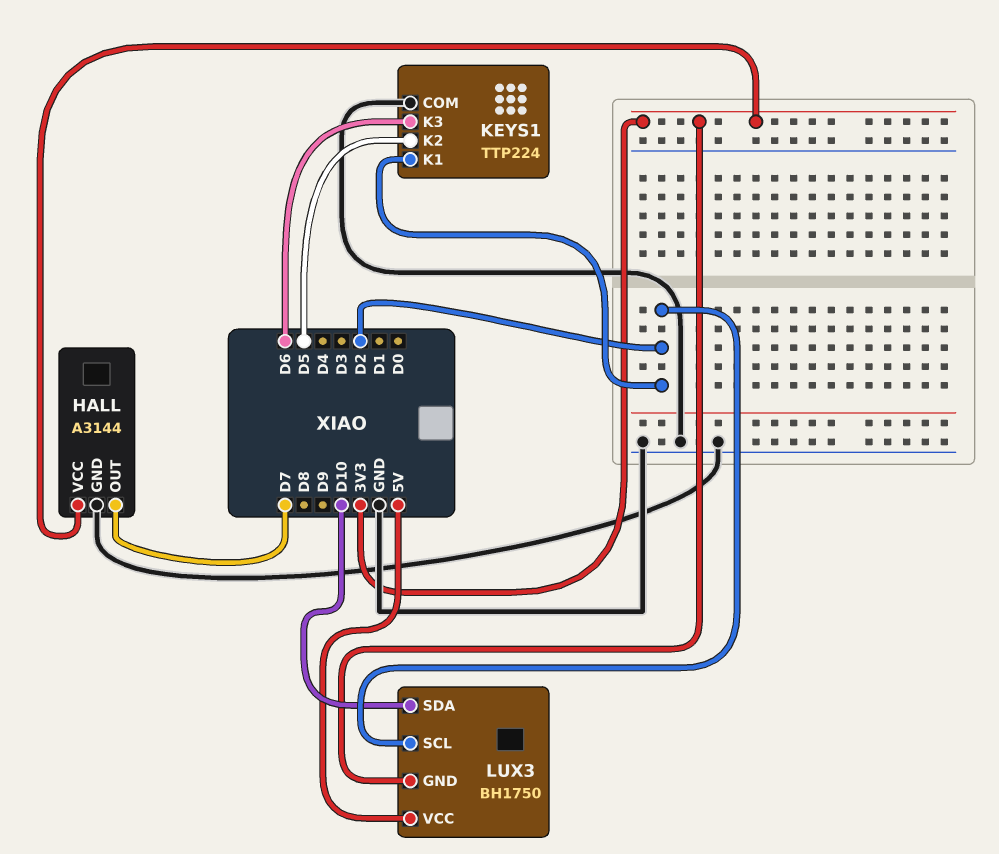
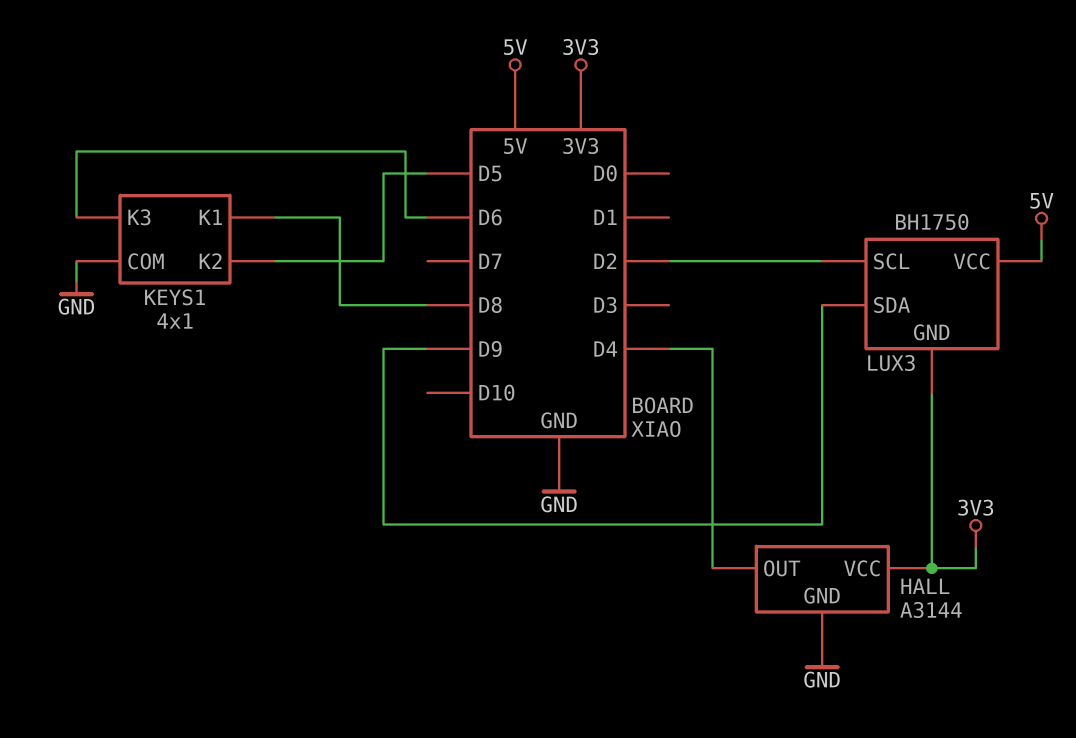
HALL pin OUT: D7 -> D4
KEYS1: TTP224 -> 4x1
KEYS1 pin K1: D2 -> D8
LUX3 pin SDA: D10 -> D9

